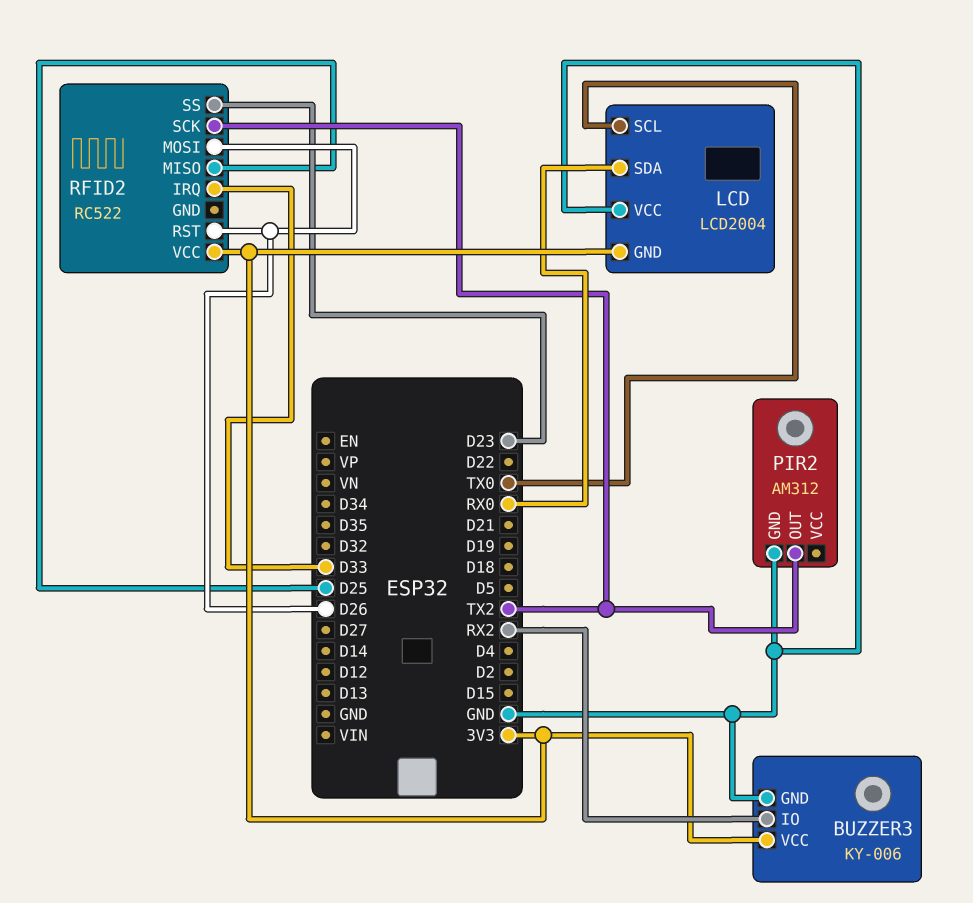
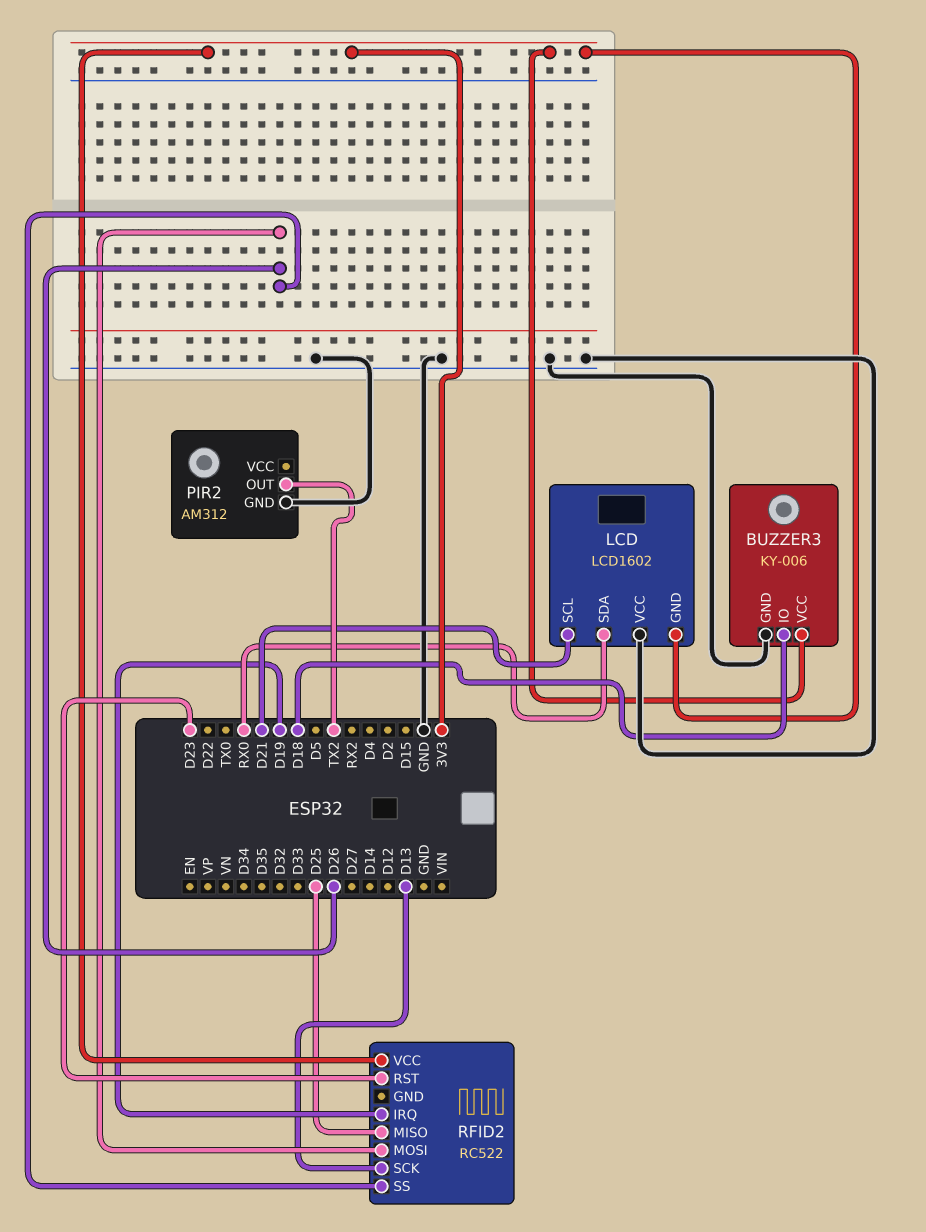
BUZZER3 pin IO: RX2 -> D18
LCD: LCD2004 -> LCD1602
LCD pin SCL: TX0 -> D21
RFID2 pin IRQ: D33 -> D19
RFID2 pin RST: D26 -> D23
RFID2 pin SCK: TX2 -> D13
RFID2 pin SS: D23 -> D26

